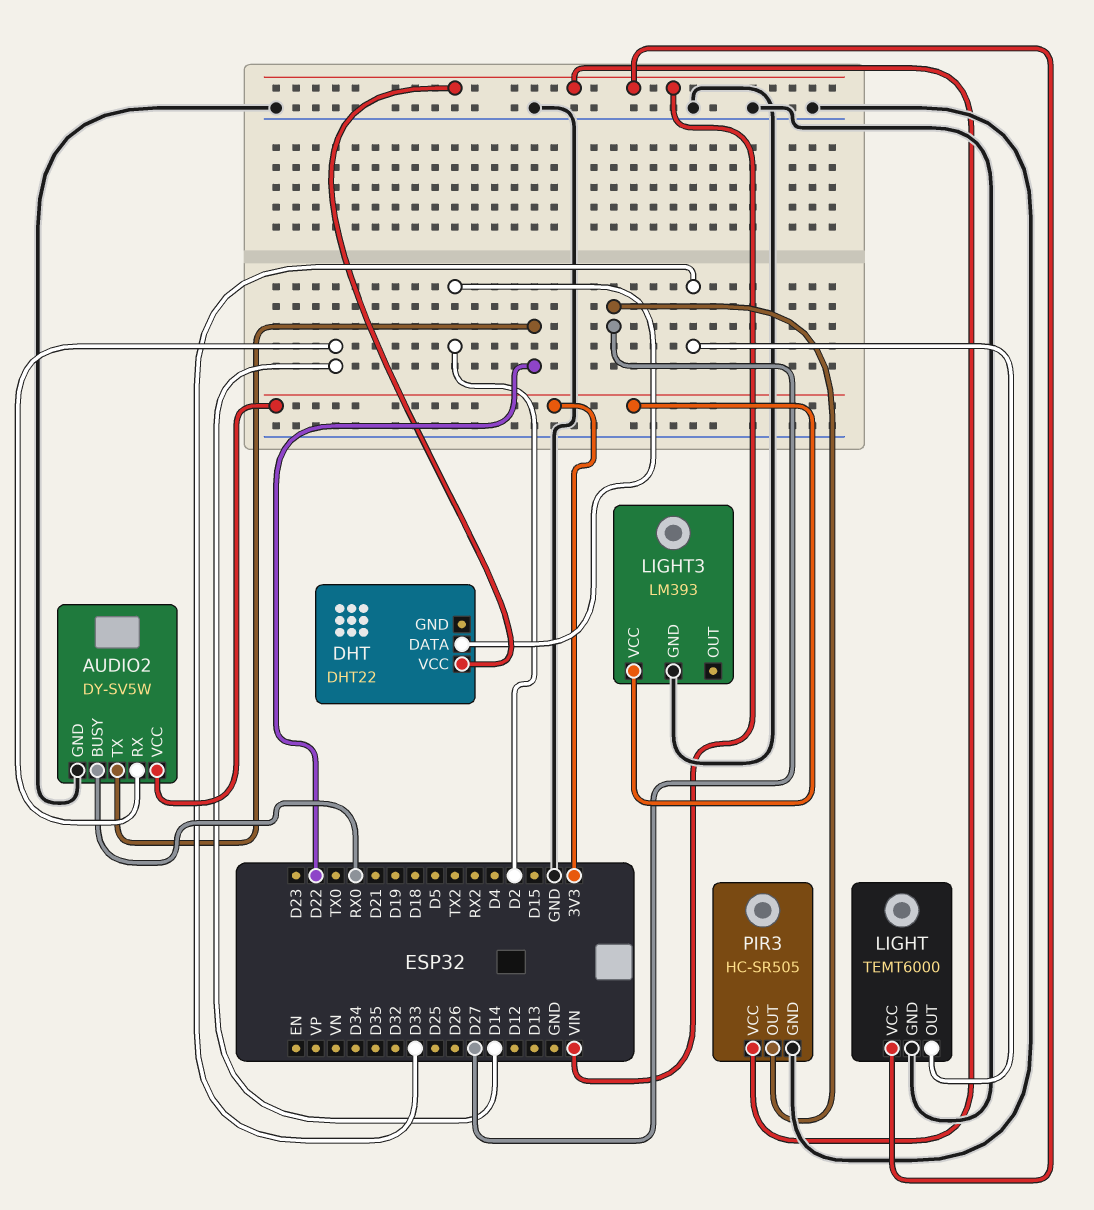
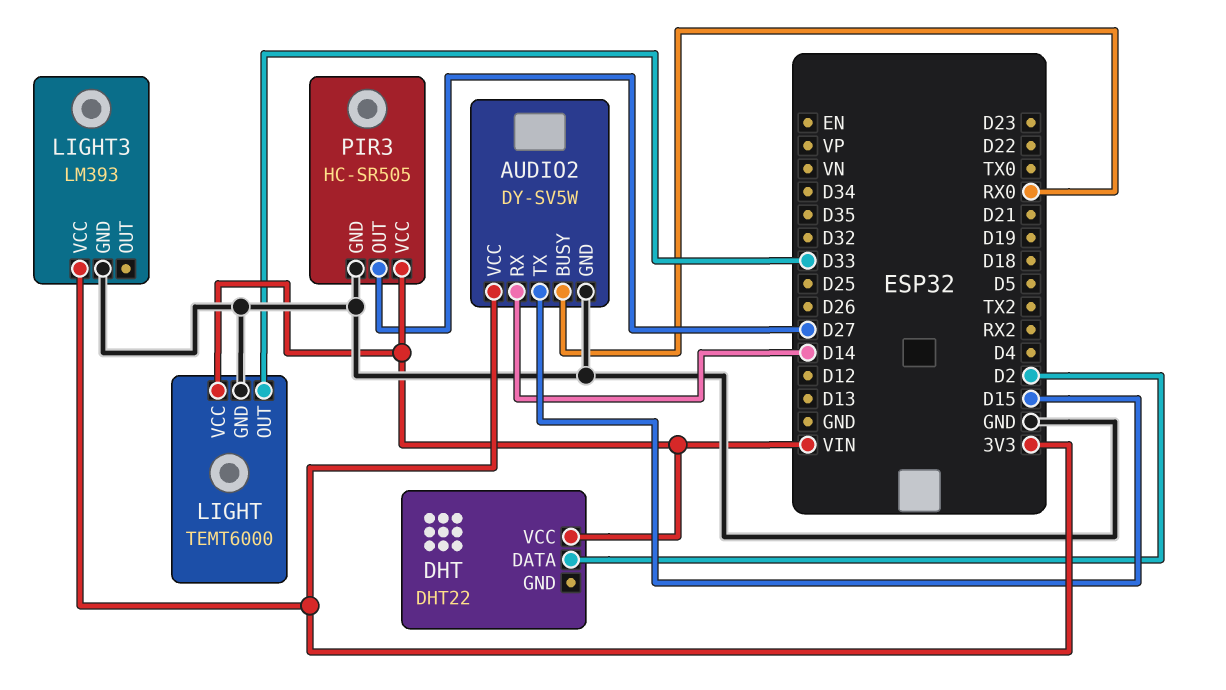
AUDIO2 pin TX: D22 -> D15

